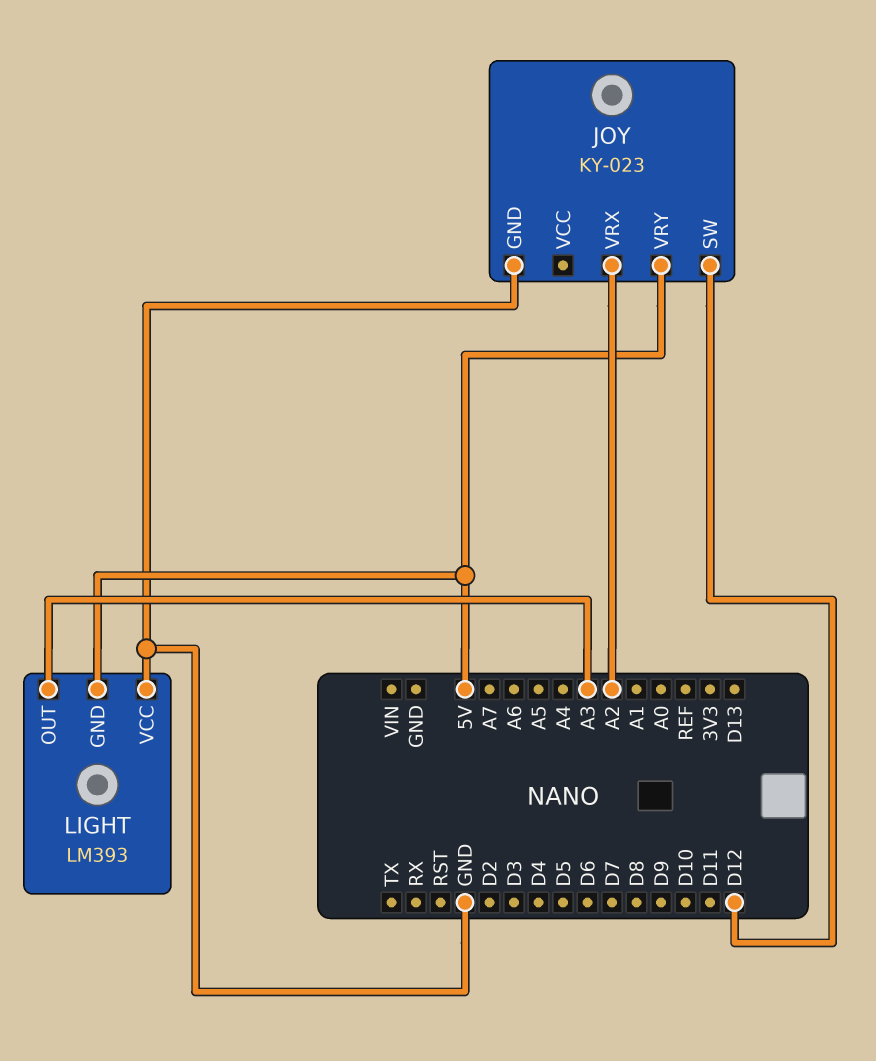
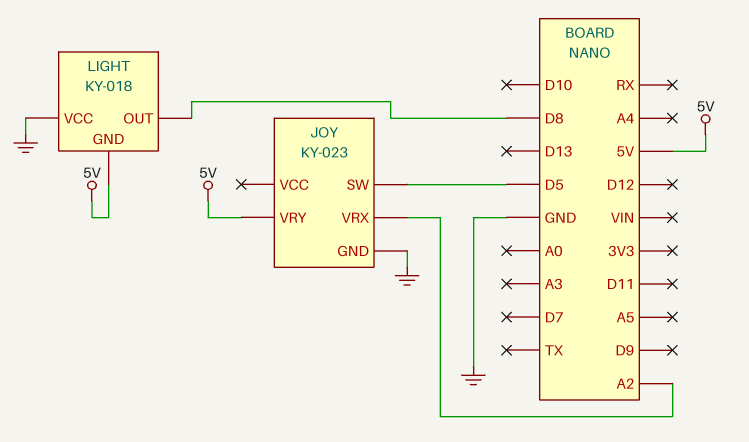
JOY pin SW: D12 -> D5
LIGHT: LM393 -> KY-018
LIGHT pin OUT: A3 -> D8

